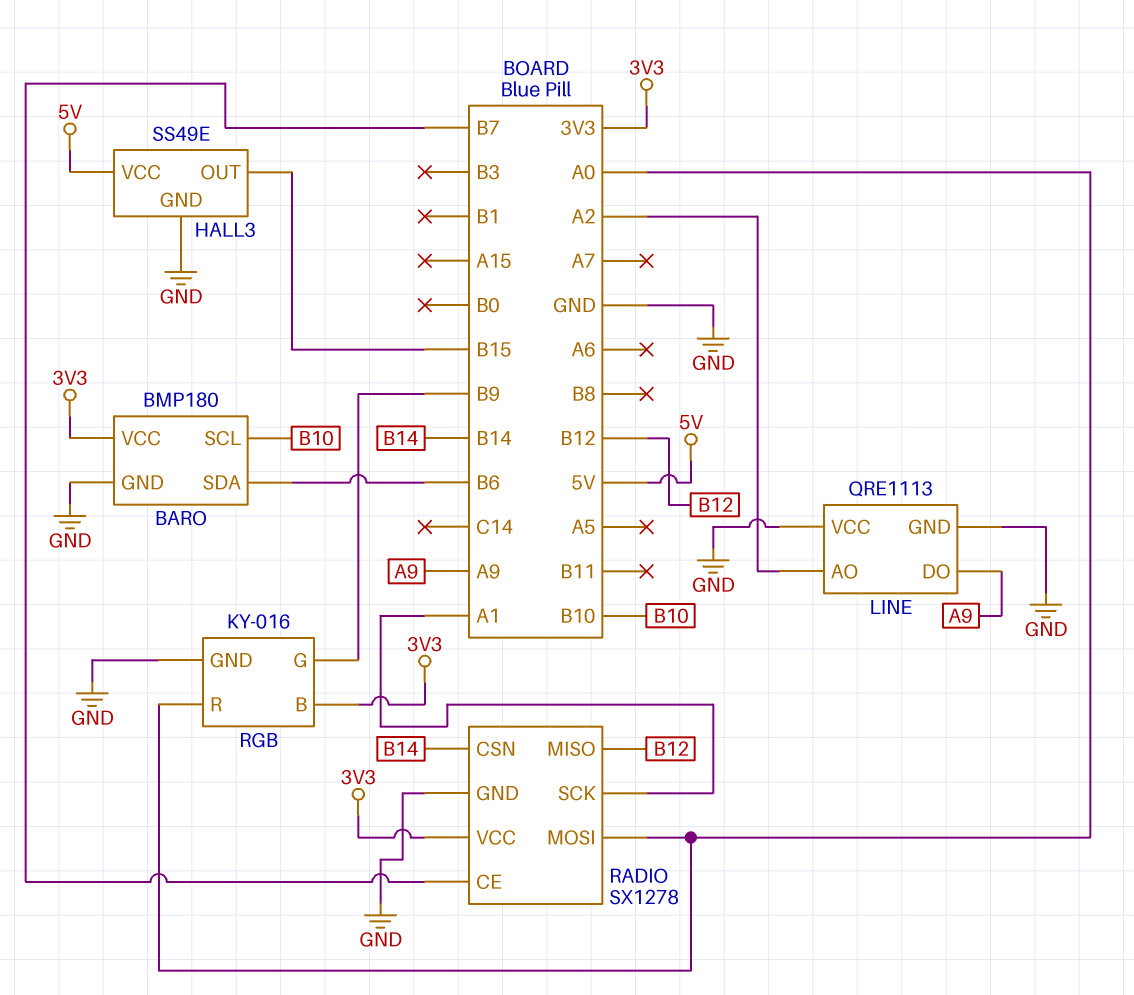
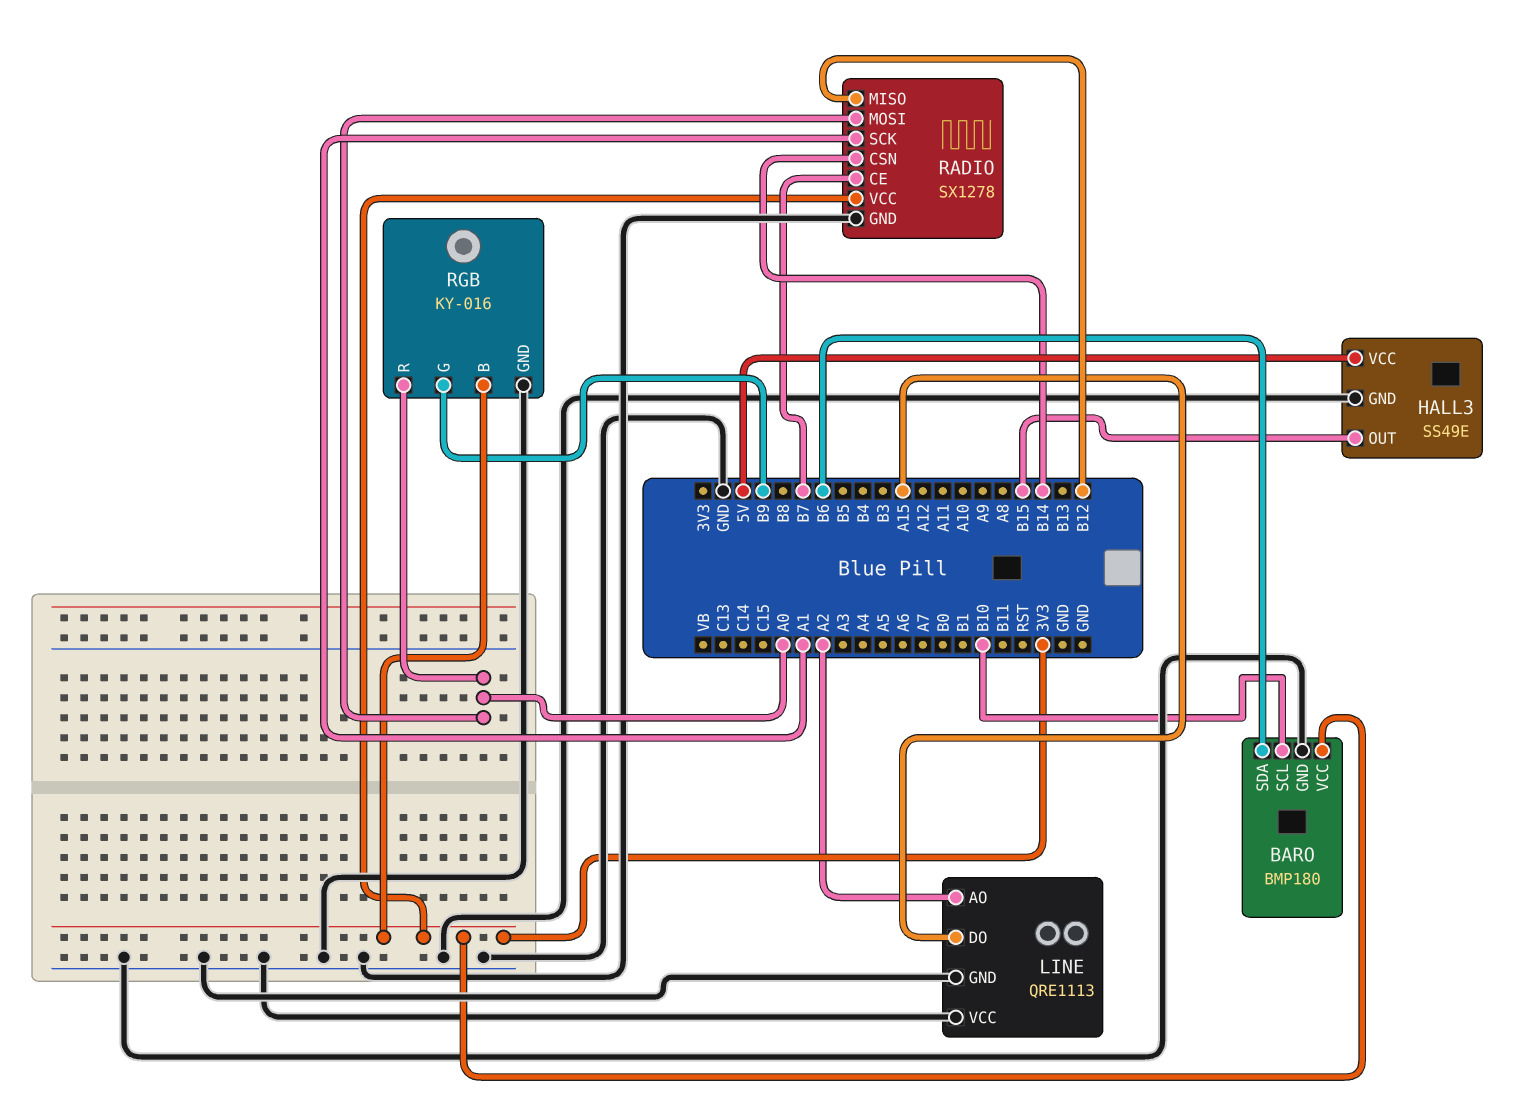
LINE pin DO: A9 -> A15

